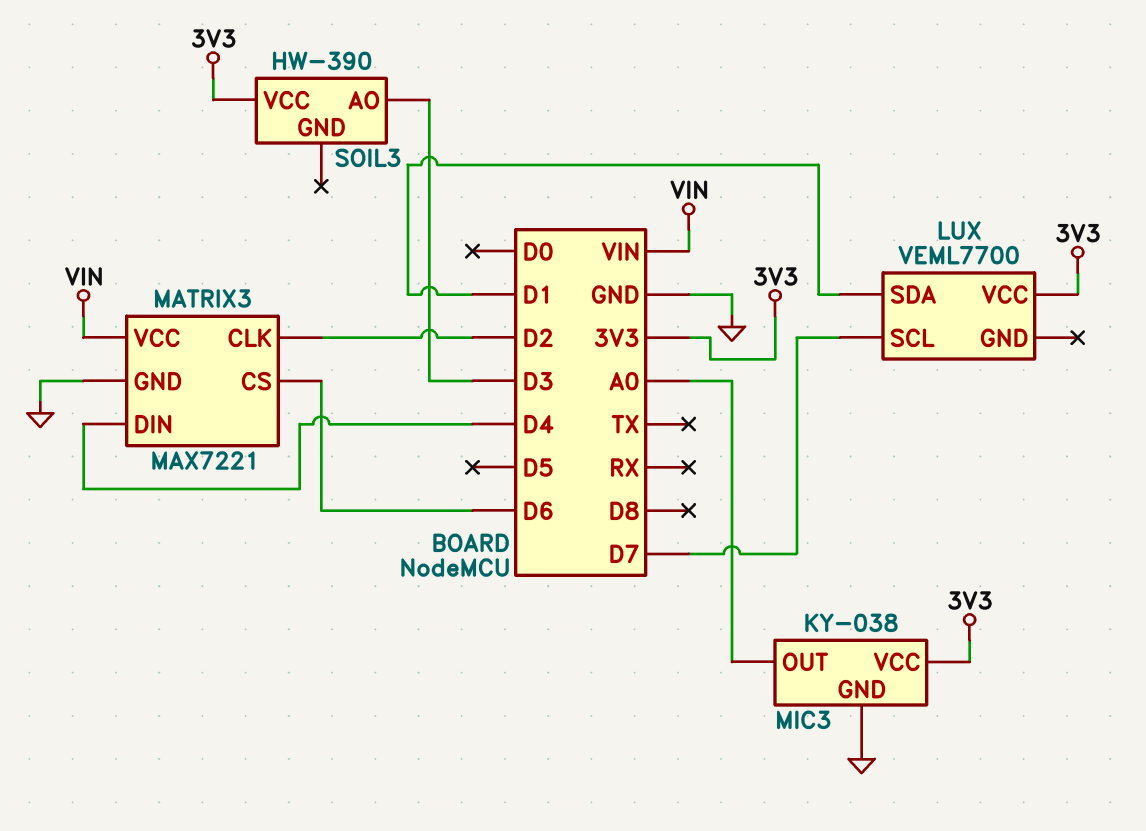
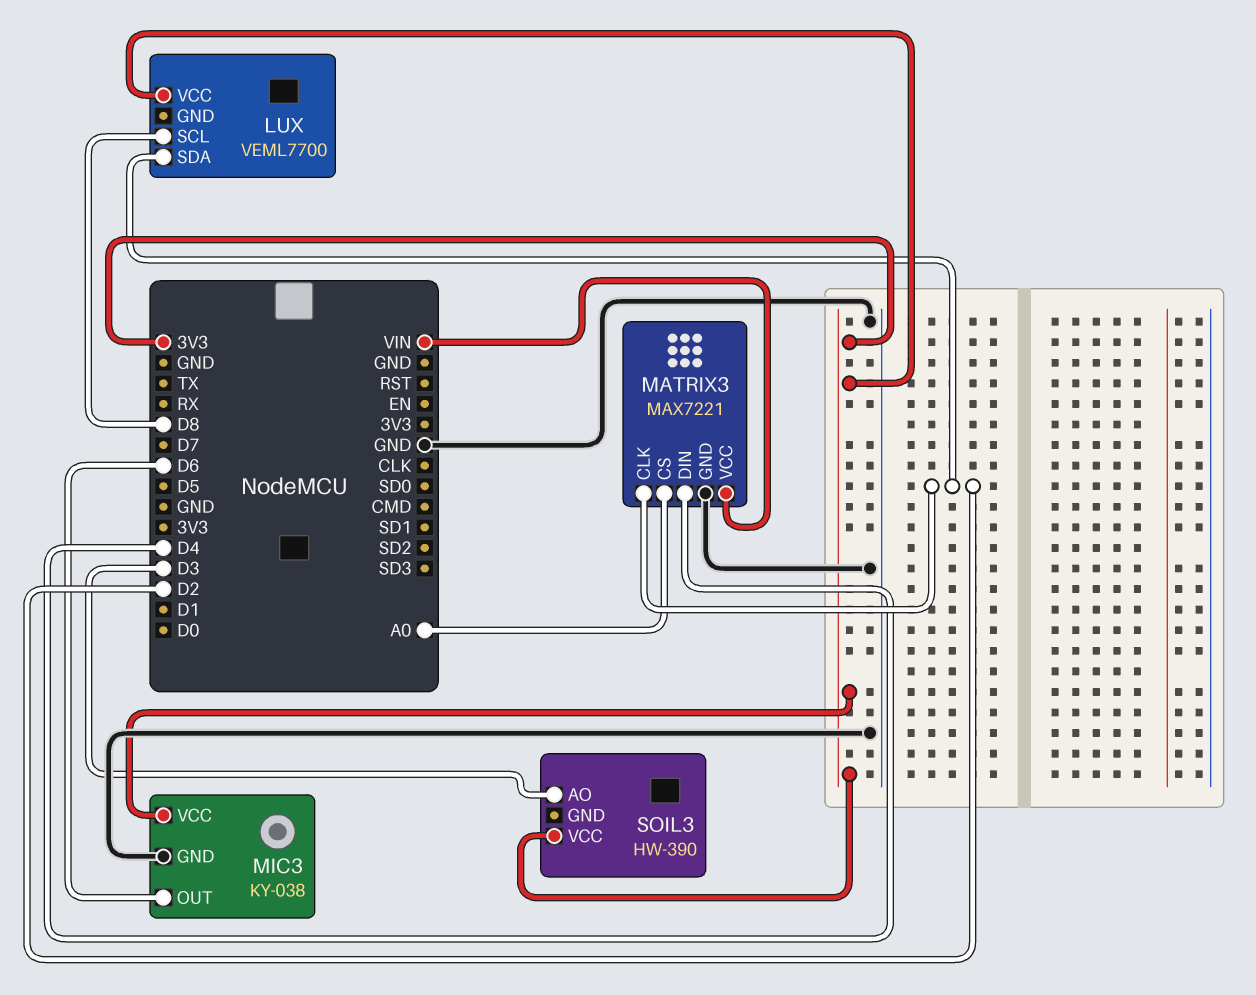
LUX pin SCL: D7 -> D8
LUX pin SDA: D1 -> D2
MATRIX3 pin CS: D6 -> A0
MIC3 pin OUT: A0 -> D6

